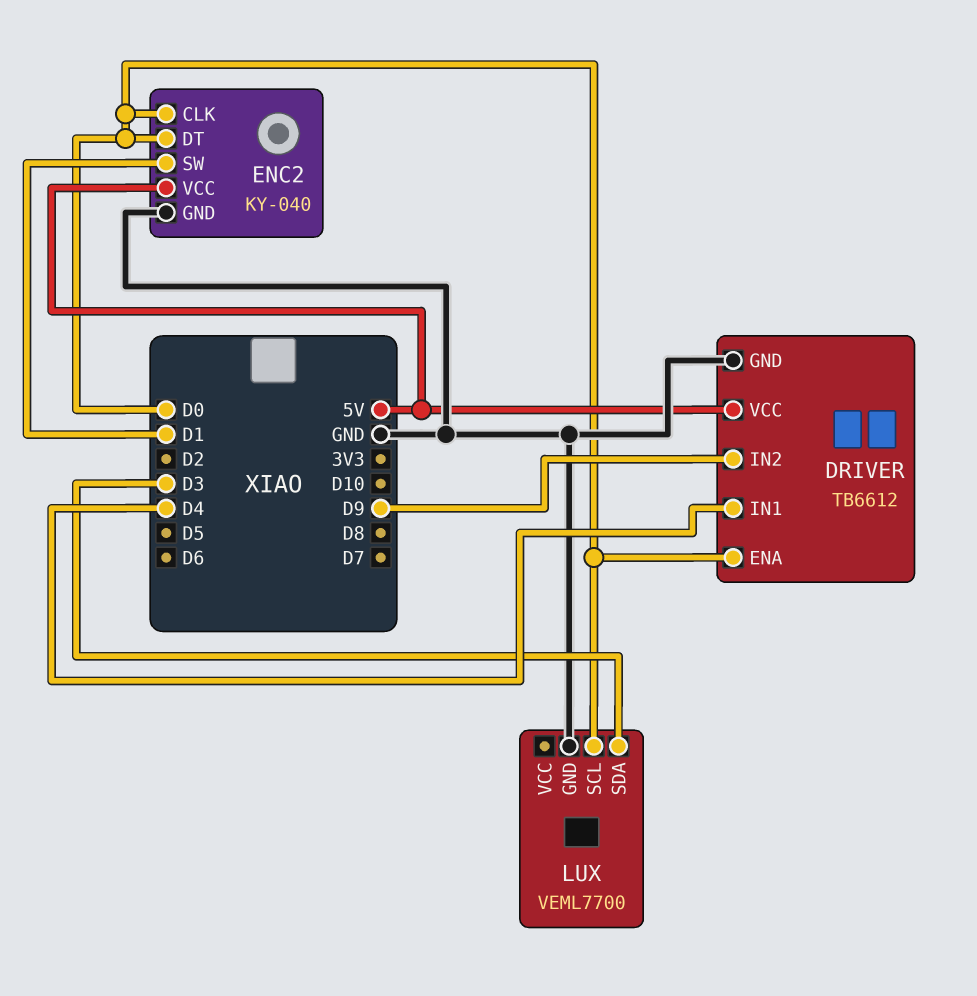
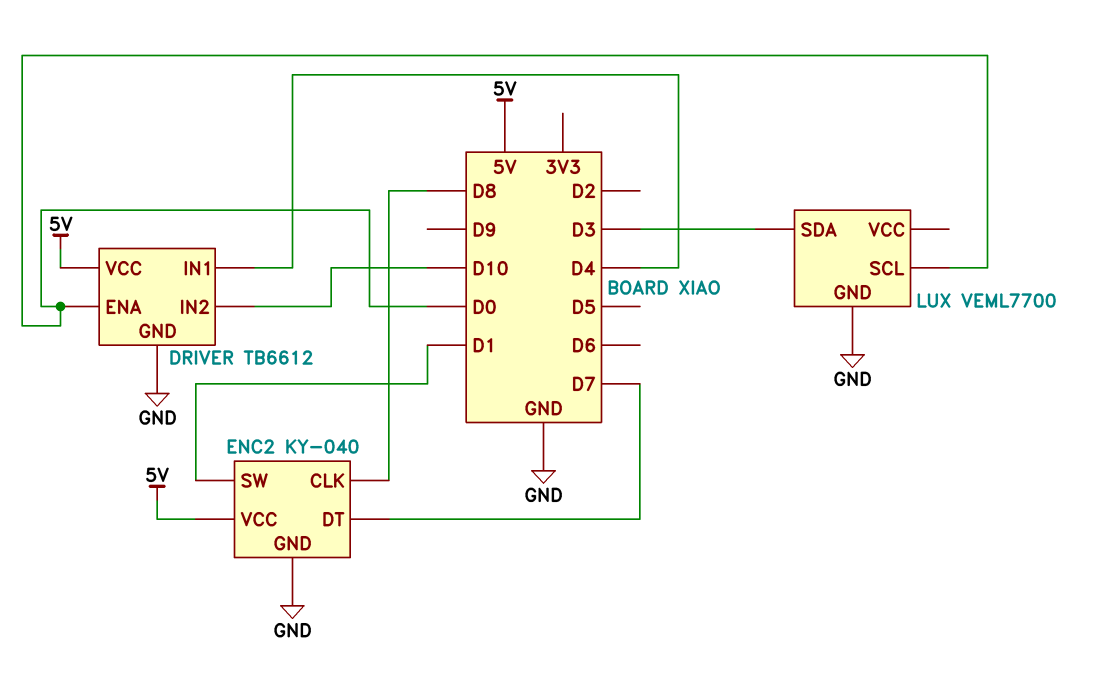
DRIVER pin IN2: D9 -> D10
ENC2 pin CLK: D0 -> D8
ENC2 pin DT: D0 -> D7

